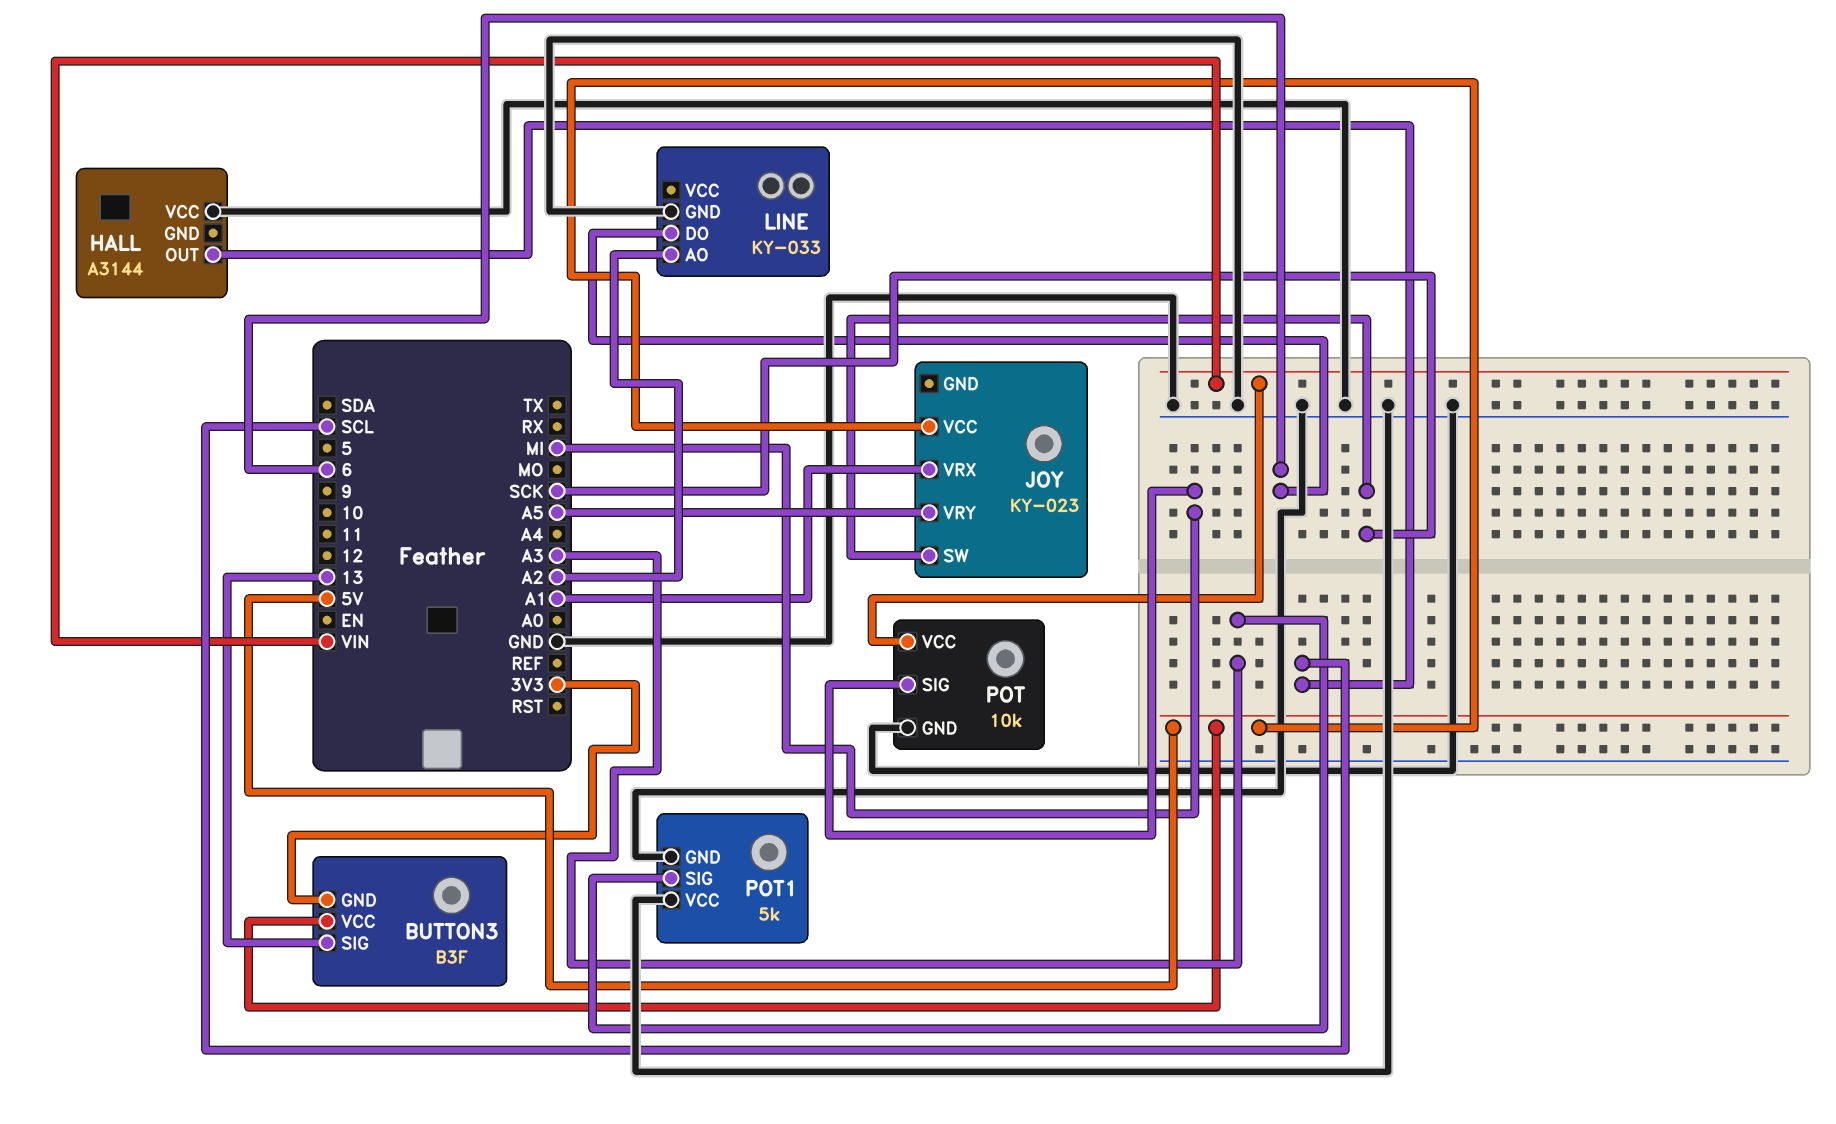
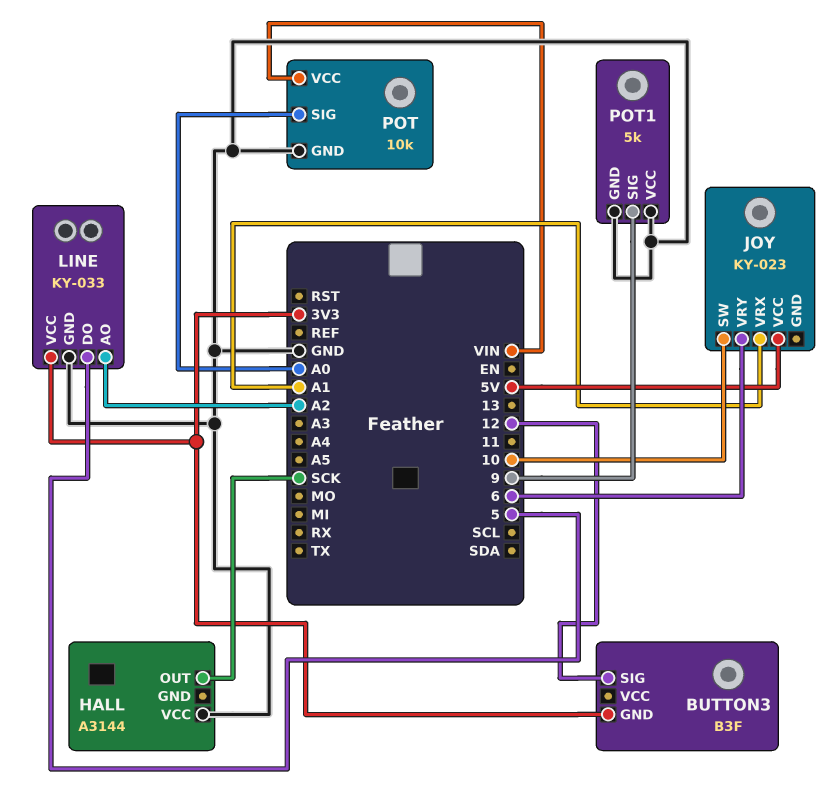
BUTTON3 pin SIG: 13 -> 12
BUTTON3 pin VCC: 5V -> none
HALL pin OUT: SCL -> SCK
JOY pin SW: SCK -> 10
JOY pin VRY: A5 -> 6
LINE pin DO: 6 -> 5
LINE pin VCC: none -> 3V3
POT pin SIG: MI -> A0
POT1 pin SIG: A3 -> 9

